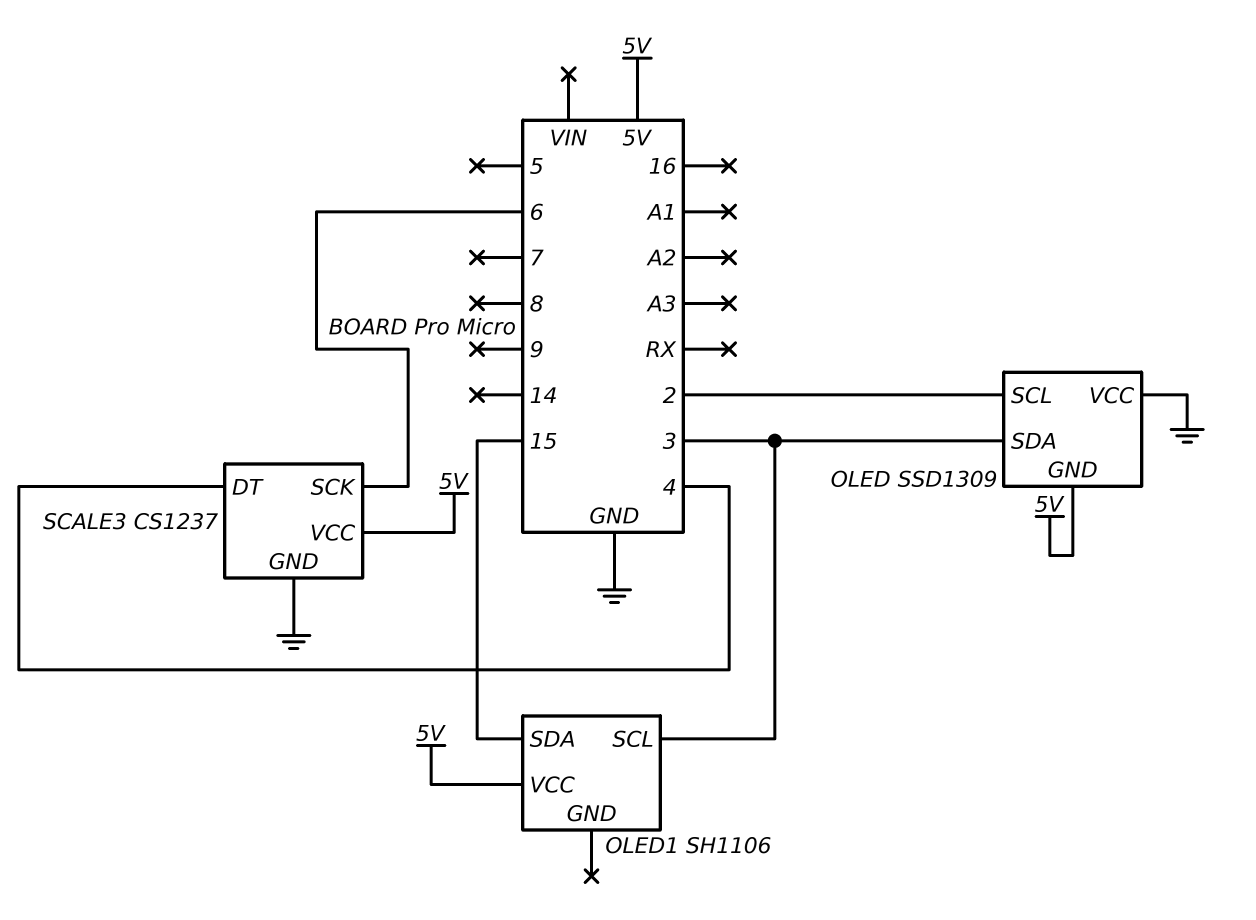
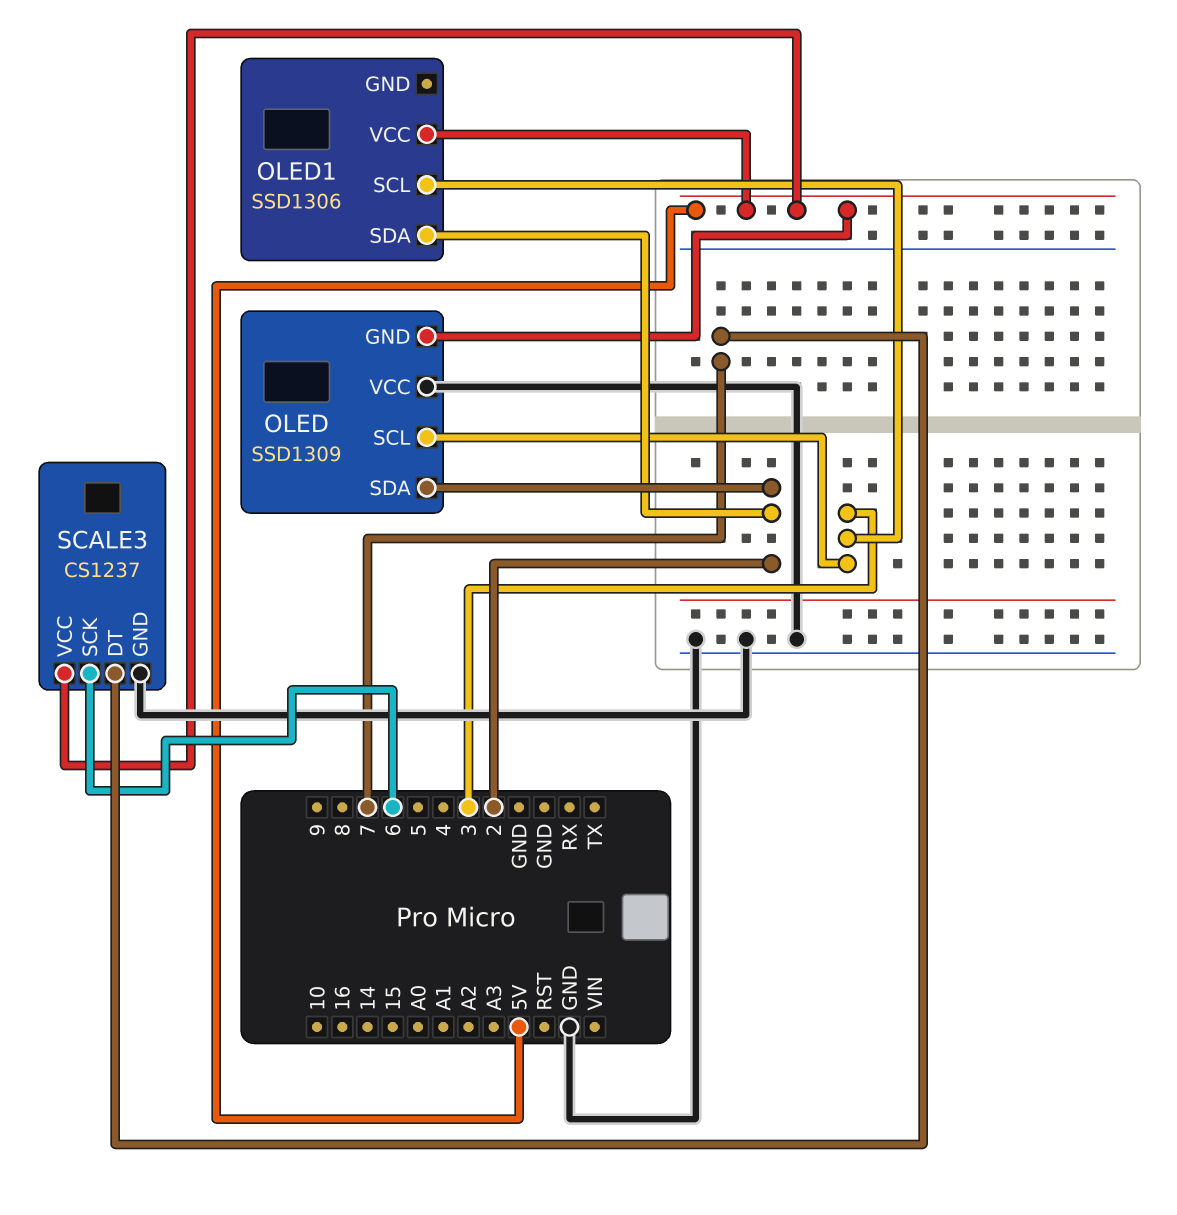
OLED pin SCL: 2 -> 3
OLED pin SDA: 3 -> 2
OLED1: SH1106 -> SSD1306
OLED1 pin SDA: 15 -> 2
SCALE3 pin DT: 4 -> 7

